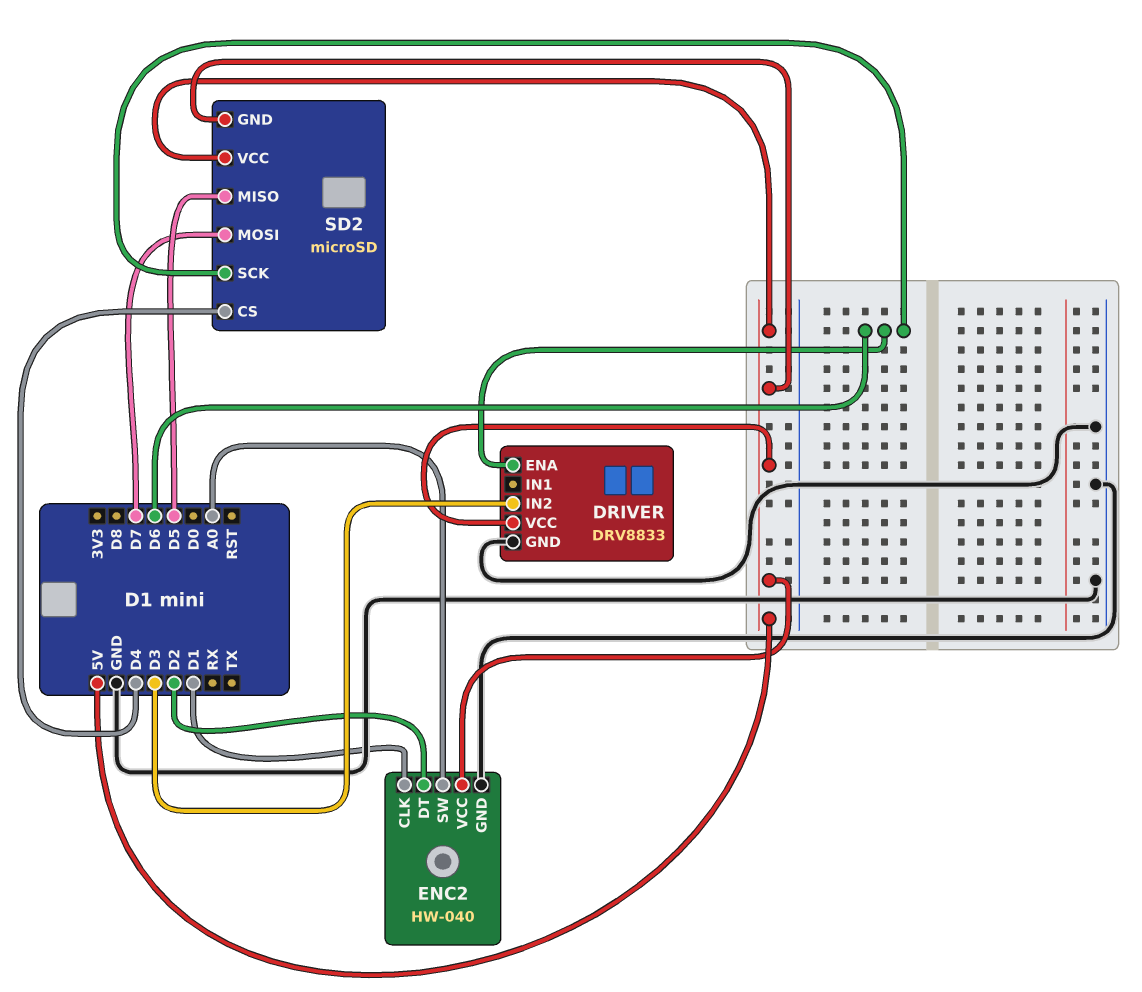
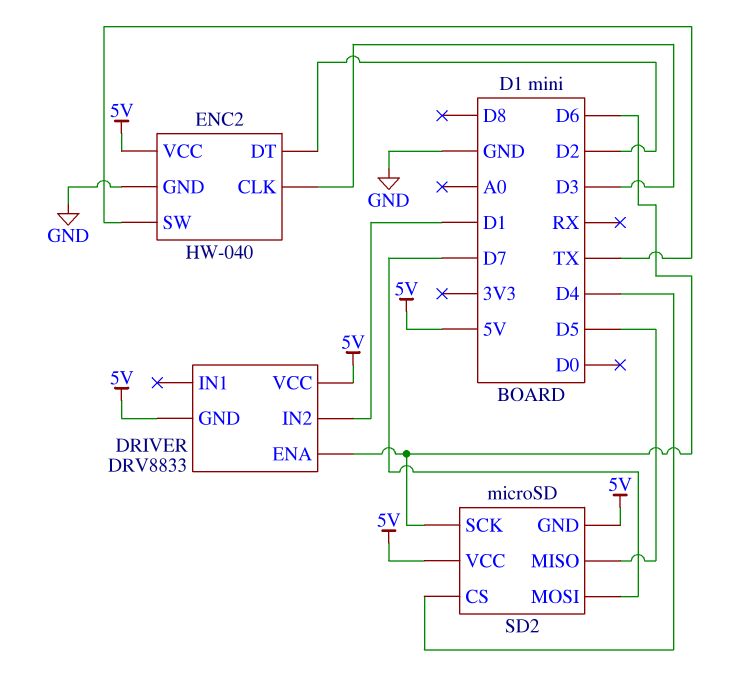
DRIVER pin GND: GND -> 5V
DRIVER pin IN2: D3 -> D1
ENC2 pin CLK: D1 -> D3
ENC2 pin SW: A0 -> TX

